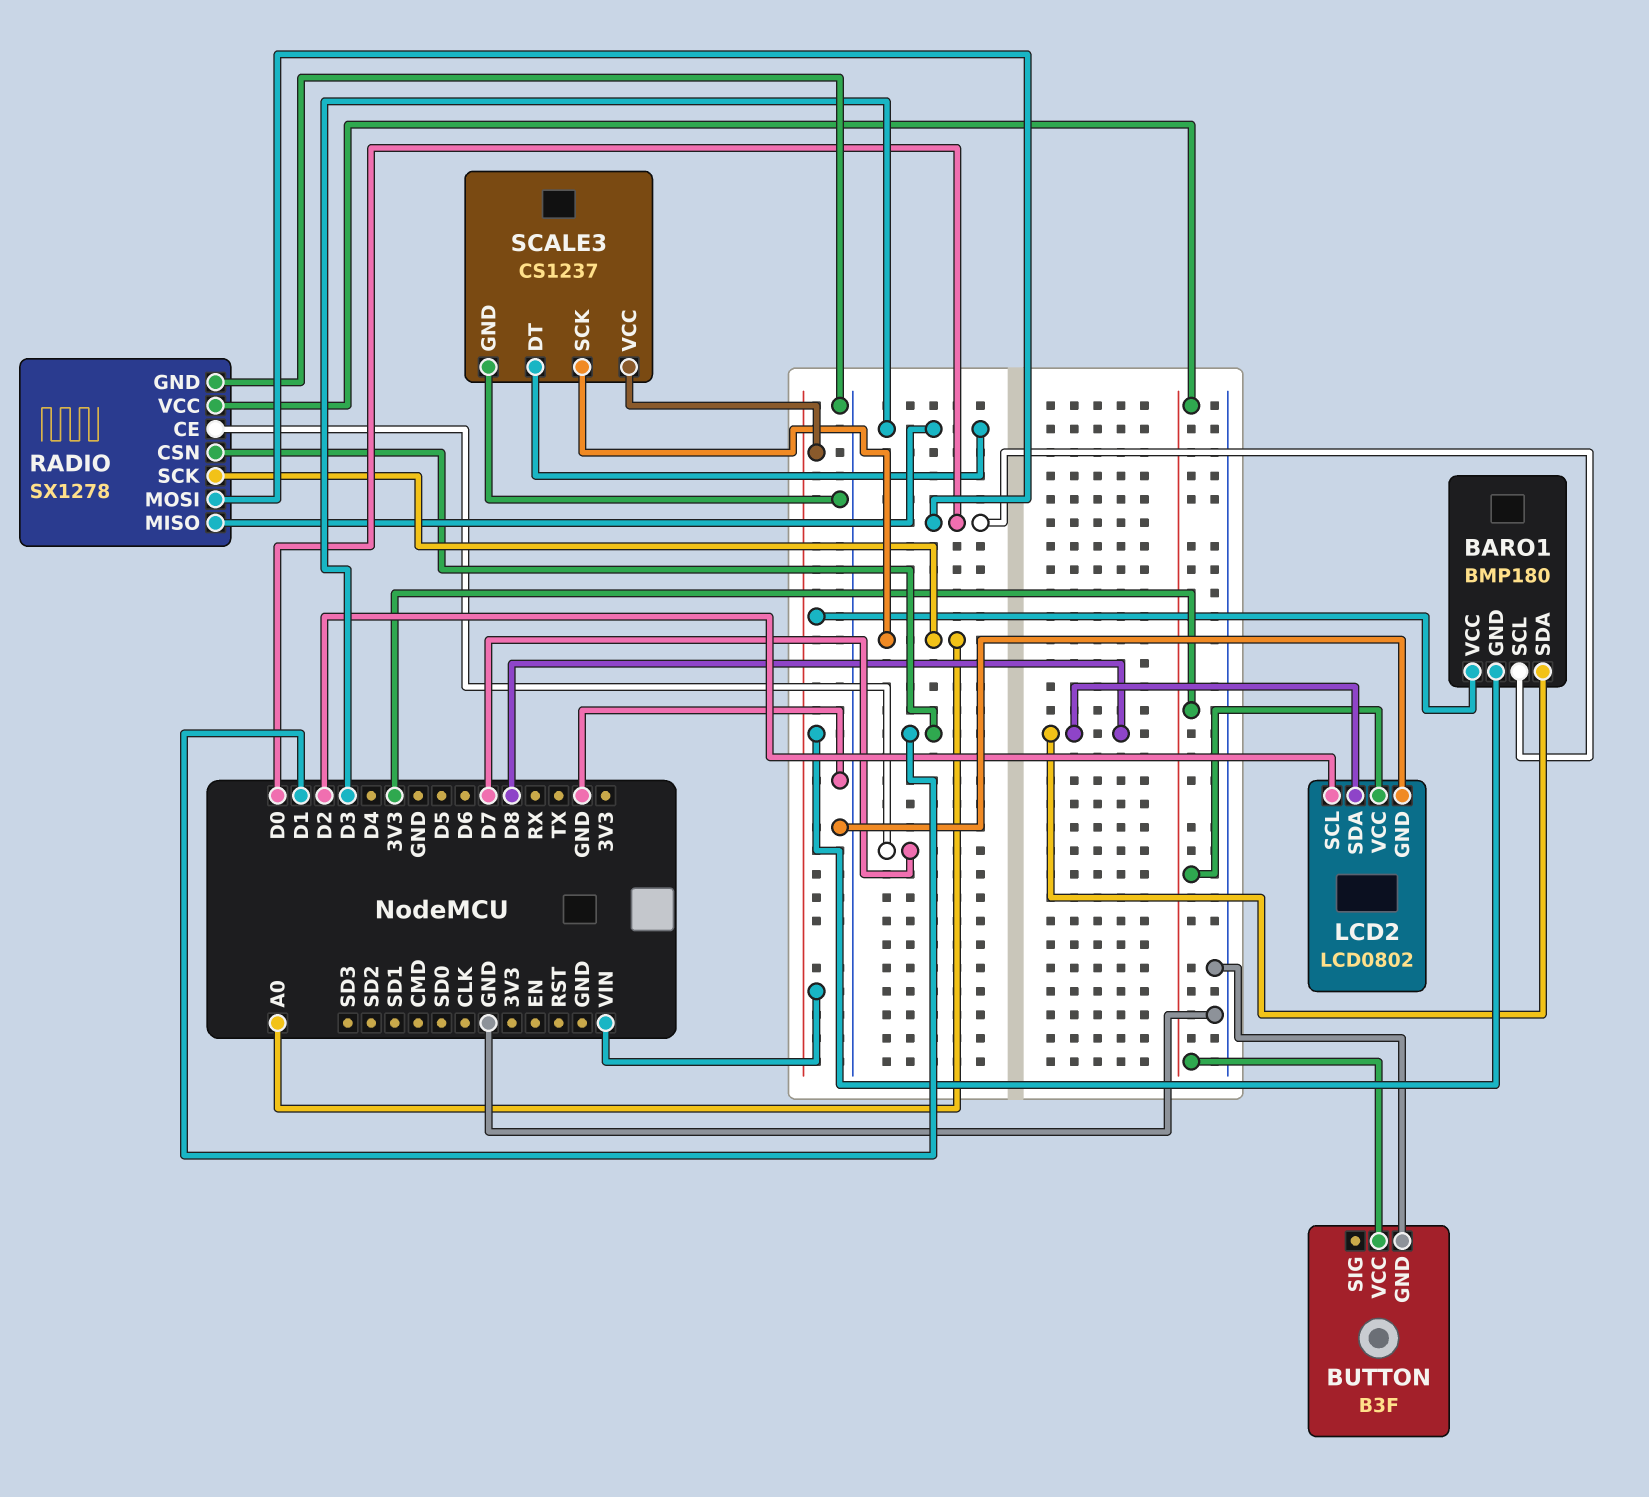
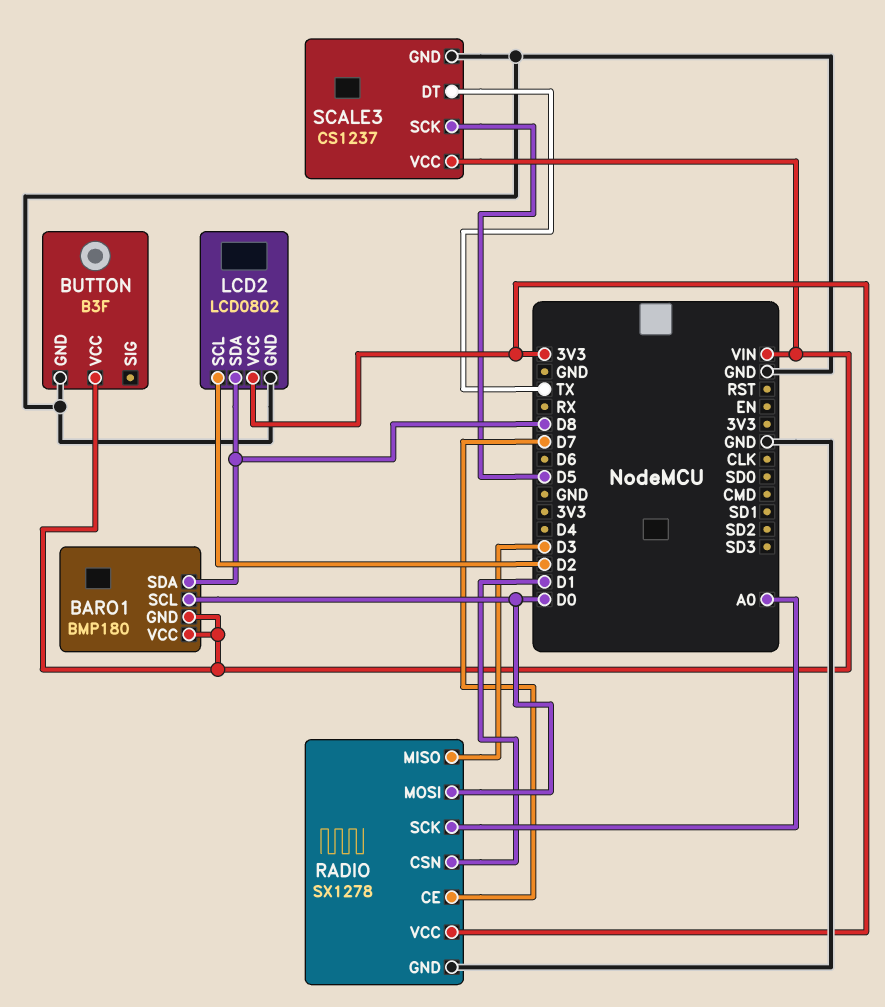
BUTTON pin VCC: 3V3 -> VIN
SCALE3 pin DT: D3 -> TX
SCALE3 pin SCK: A0 -> D5

